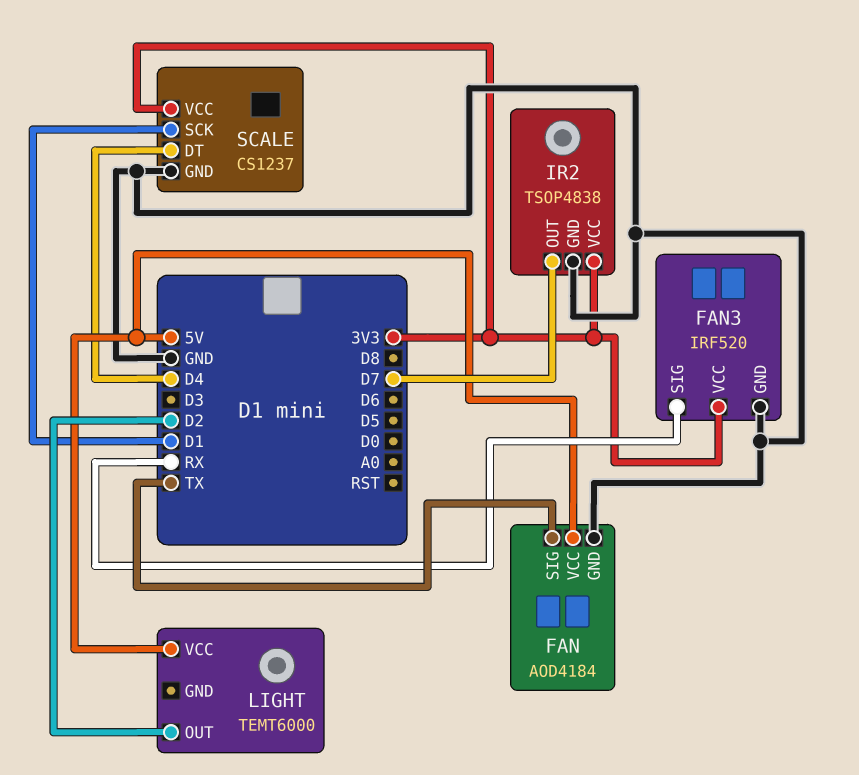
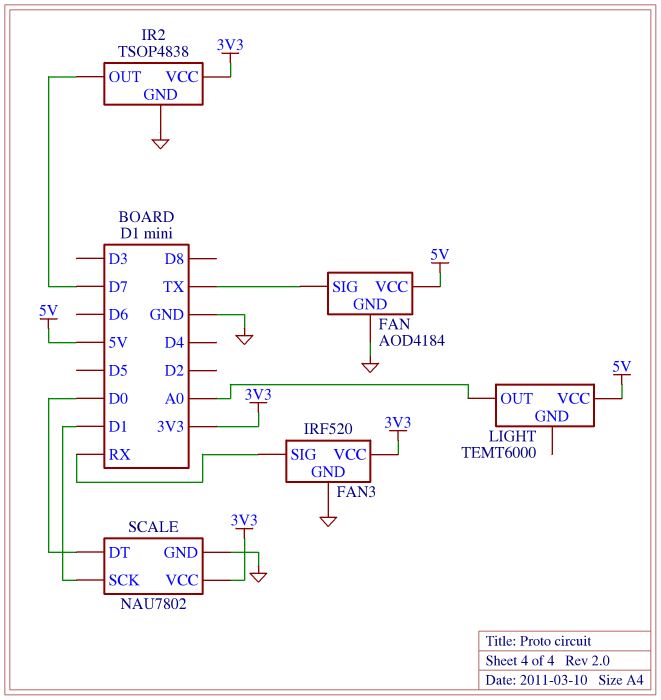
LIGHT pin OUT: D2 -> A0
SCALE: CS1237 -> NAU7802
SCALE pin DT: D4 -> D0

